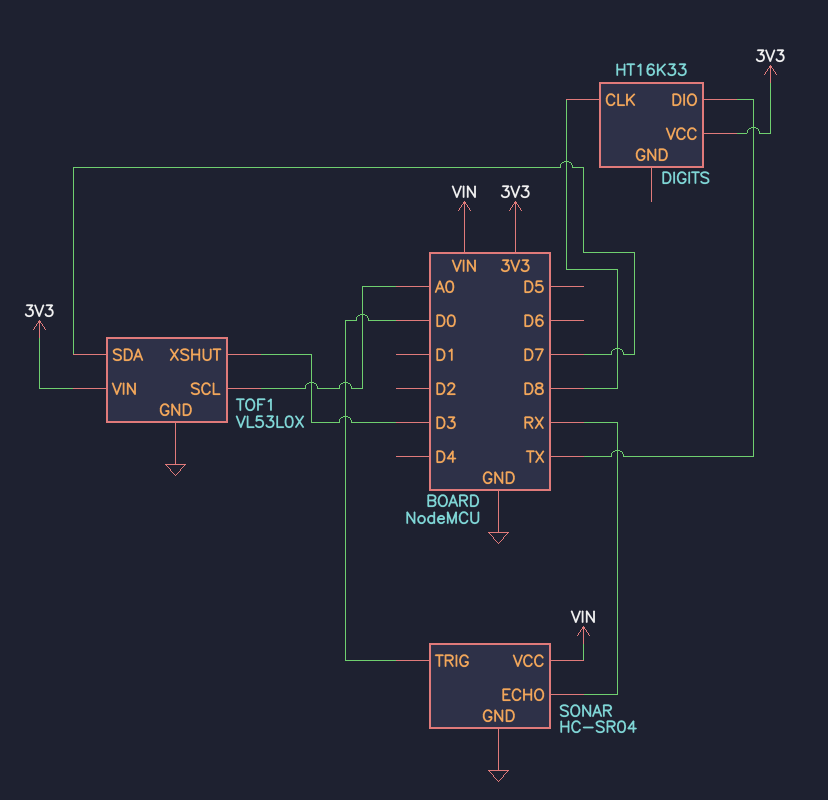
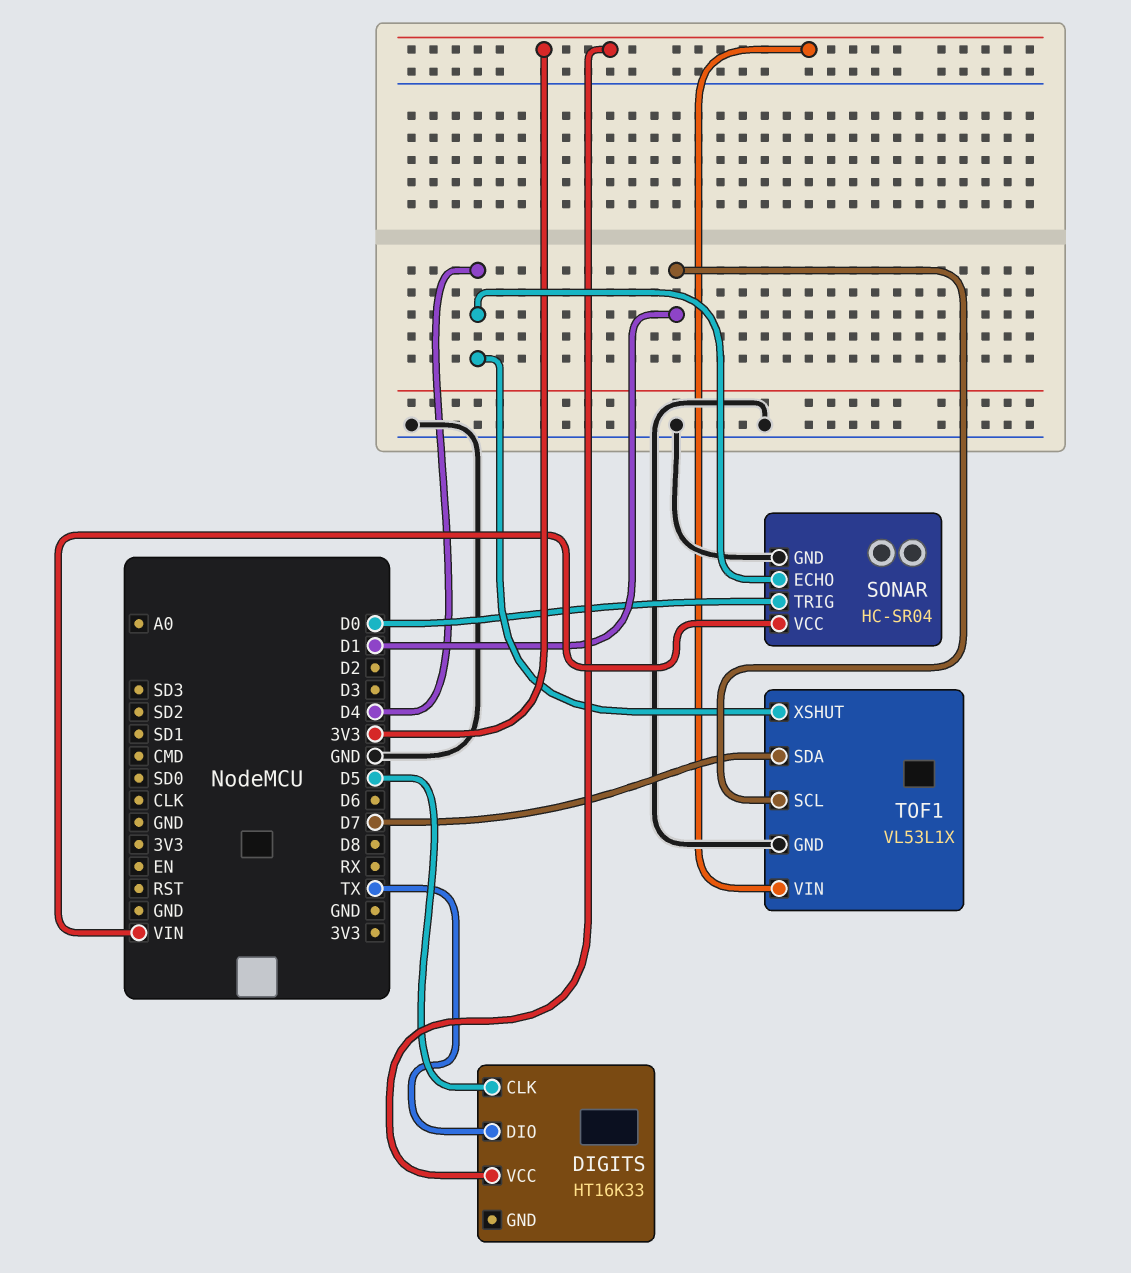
DIGITS pin CLK: D8 -> D5
SONAR pin ECHO: RX -> D4
TOF1: VL53L0X -> VL53L1X
TOF1 pin SCL: A0 -> D1
TOF1 pin XSHUT: D3 -> D4

